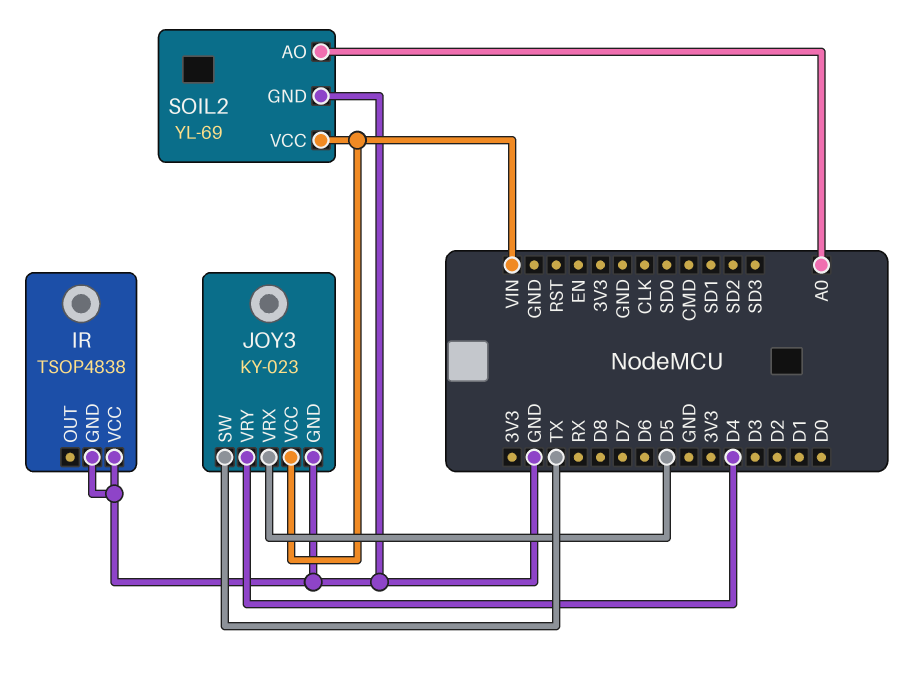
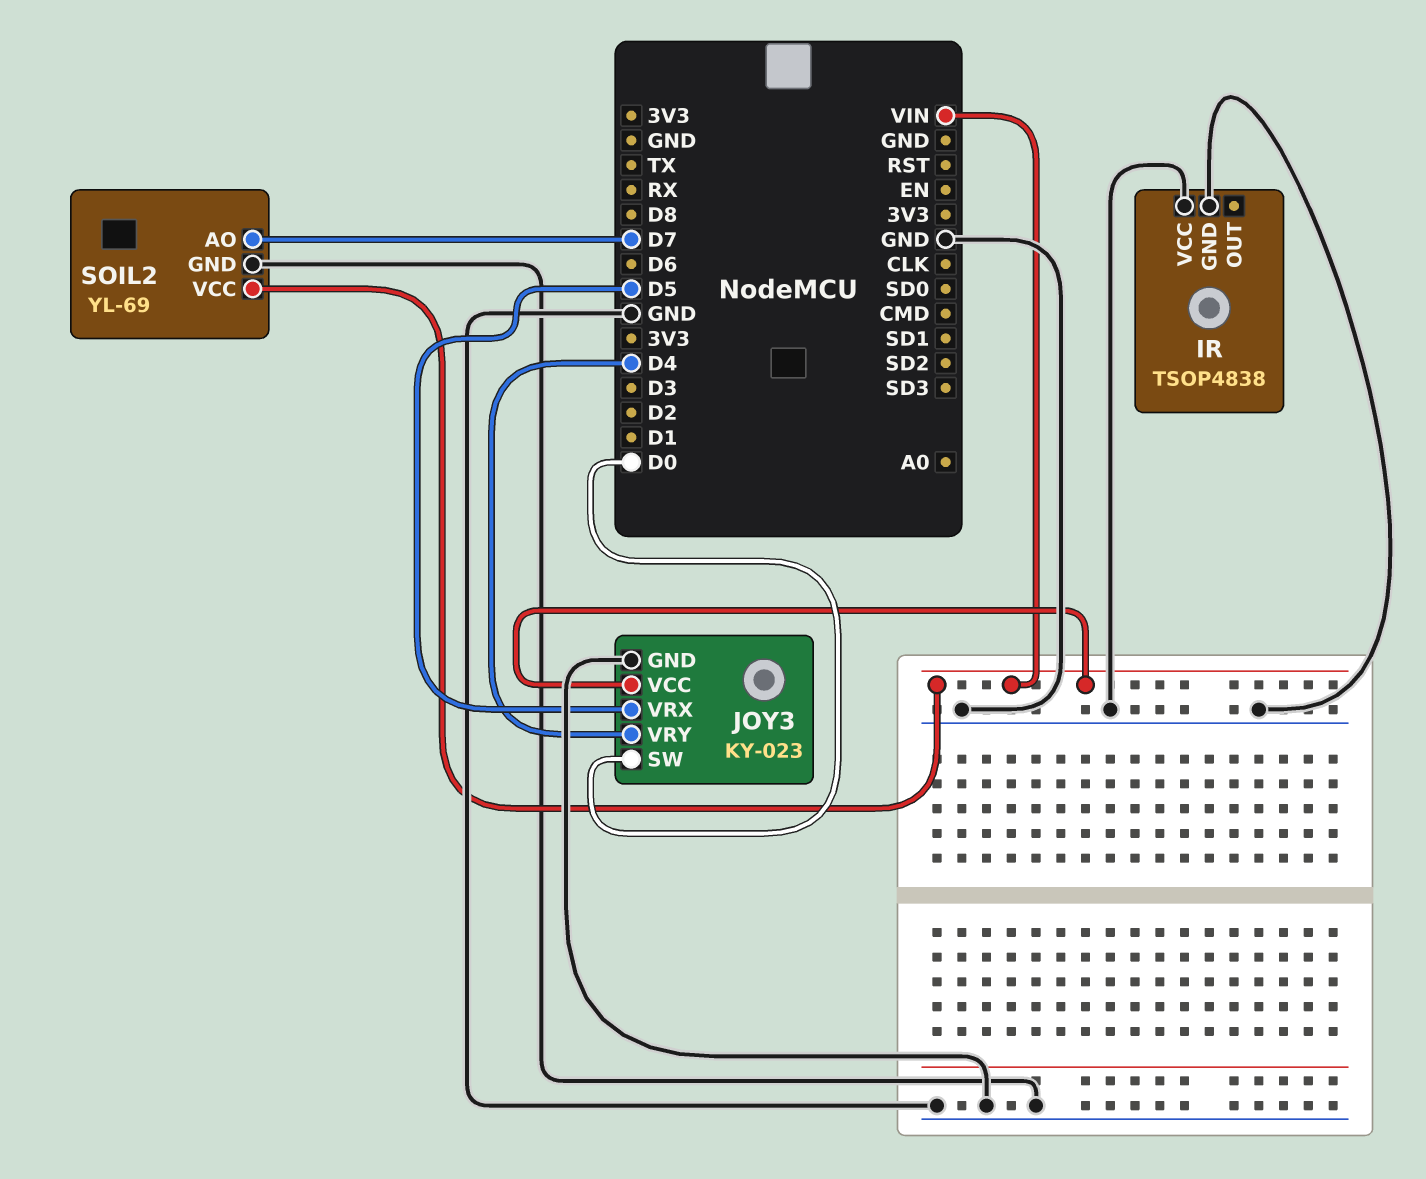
JOY3 pin SW: TX -> D0
SOIL2 pin AO: A0 -> D7

